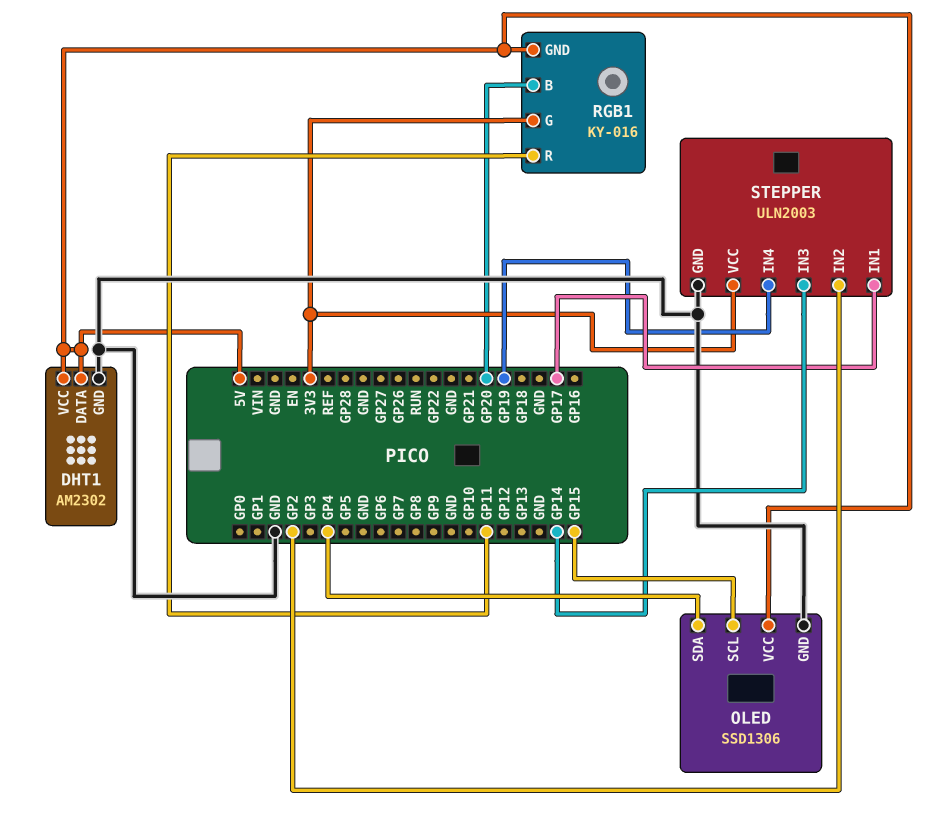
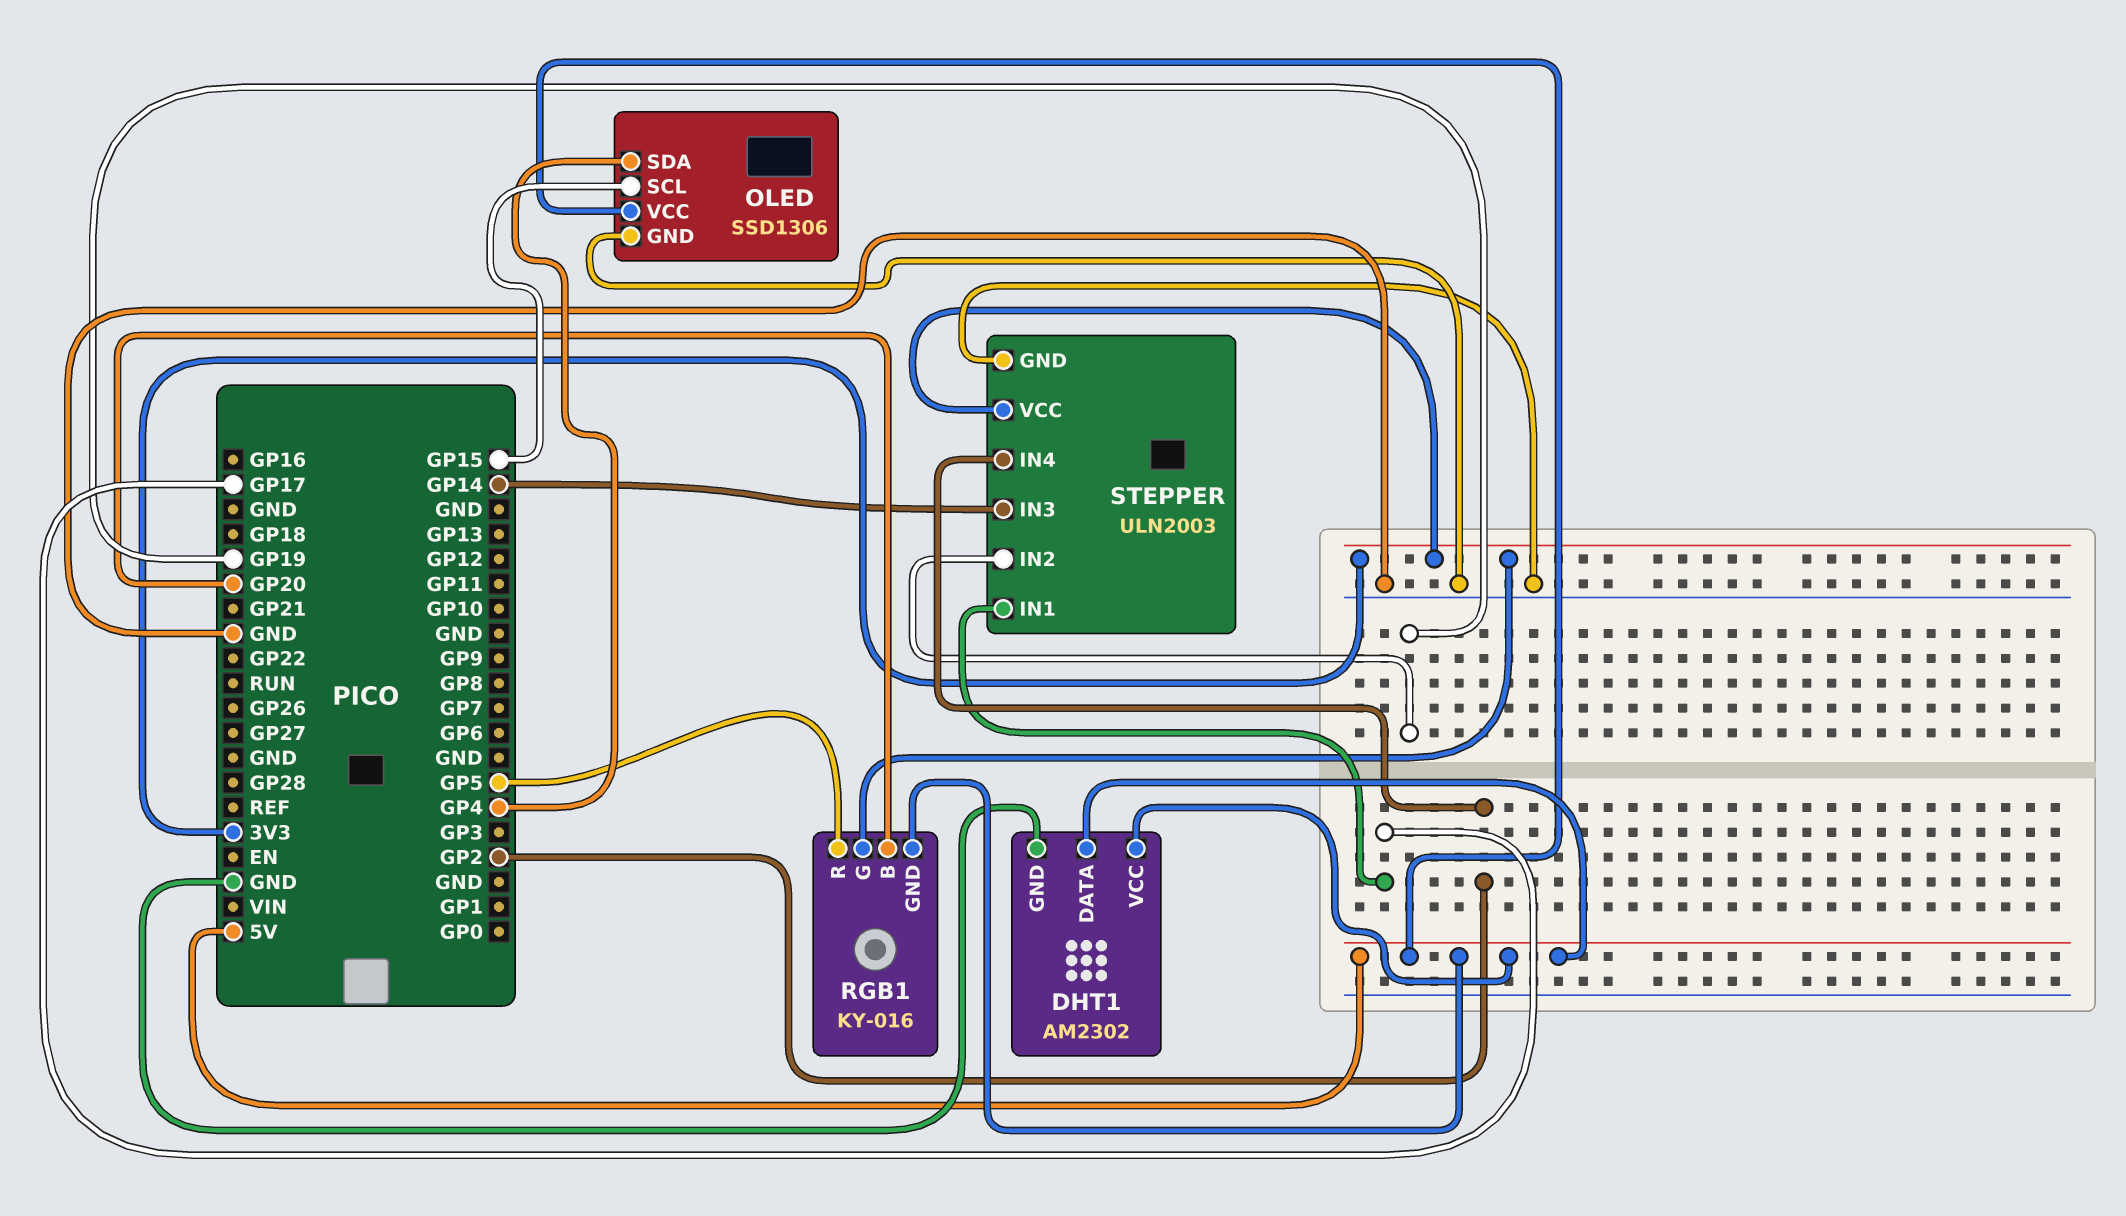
RGB1 pin R: GP11 -> GP5
STEPPER pin IN2: GP2 -> GP19
STEPPER pin IN4: GP19 -> GP2

